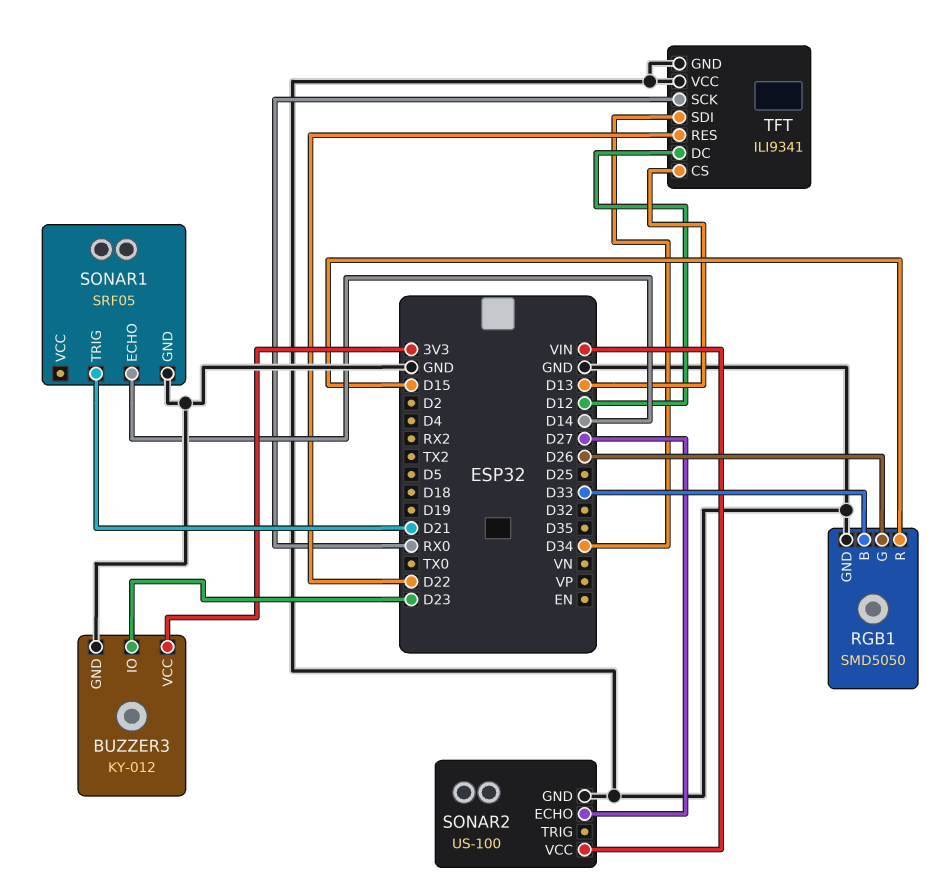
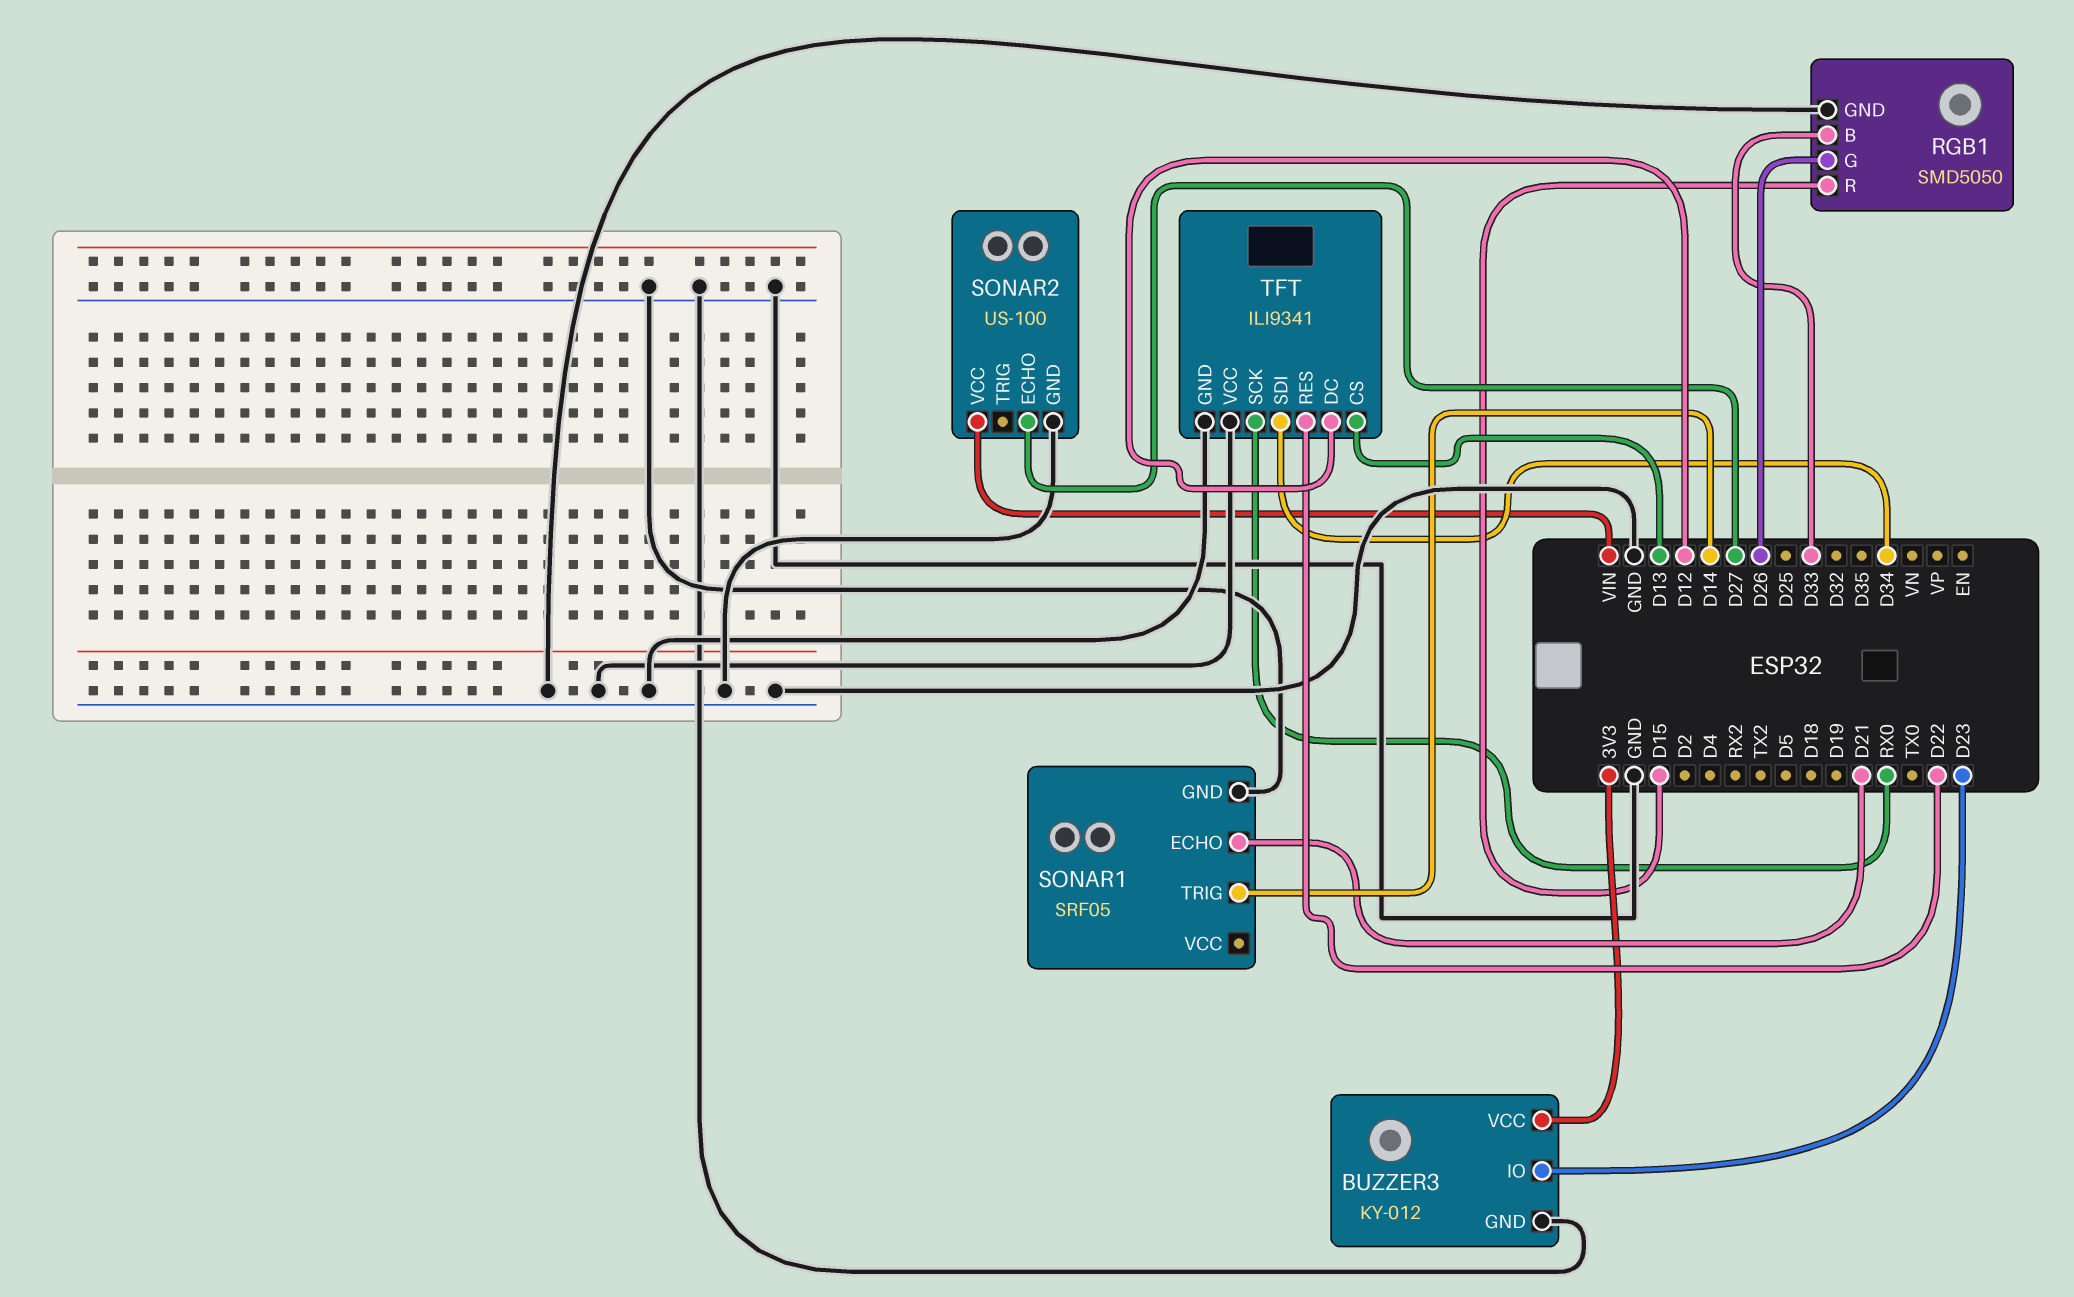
SONAR1 pin ECHO: D14 -> D21
SONAR1 pin TRIG: D21 -> D14

